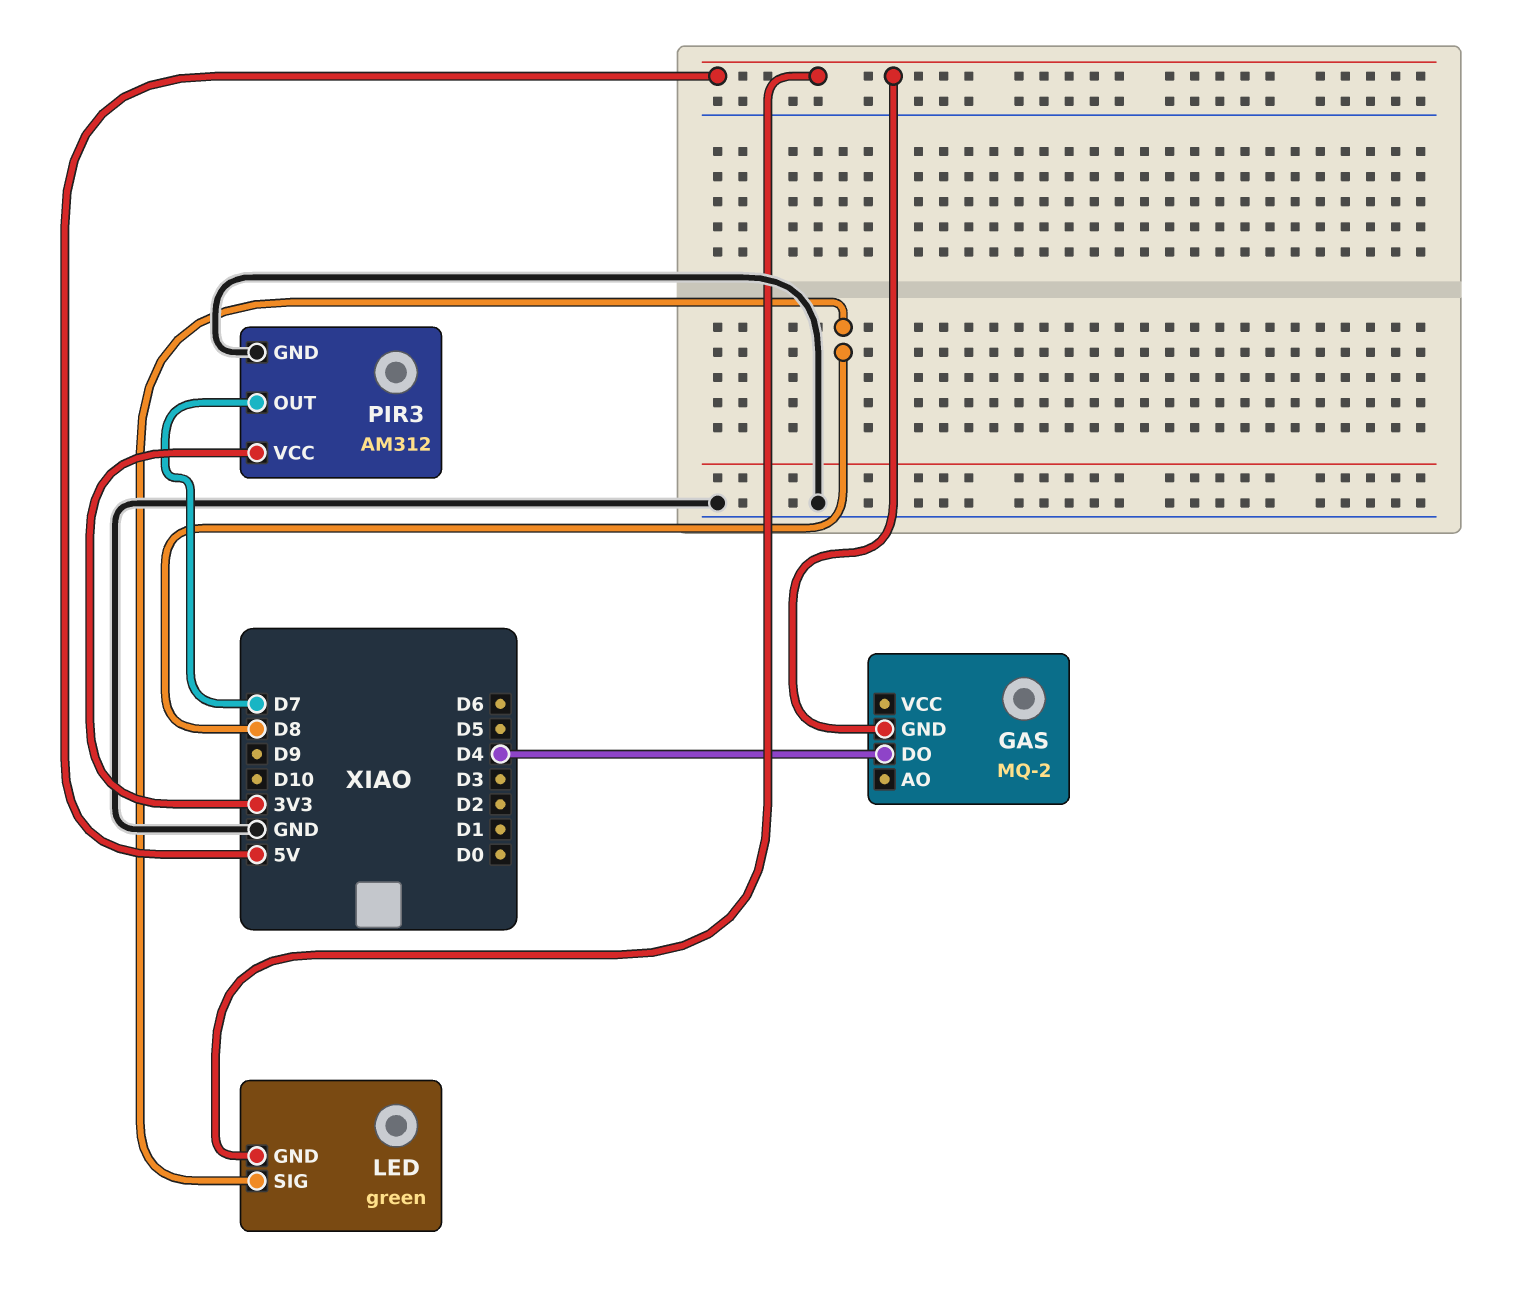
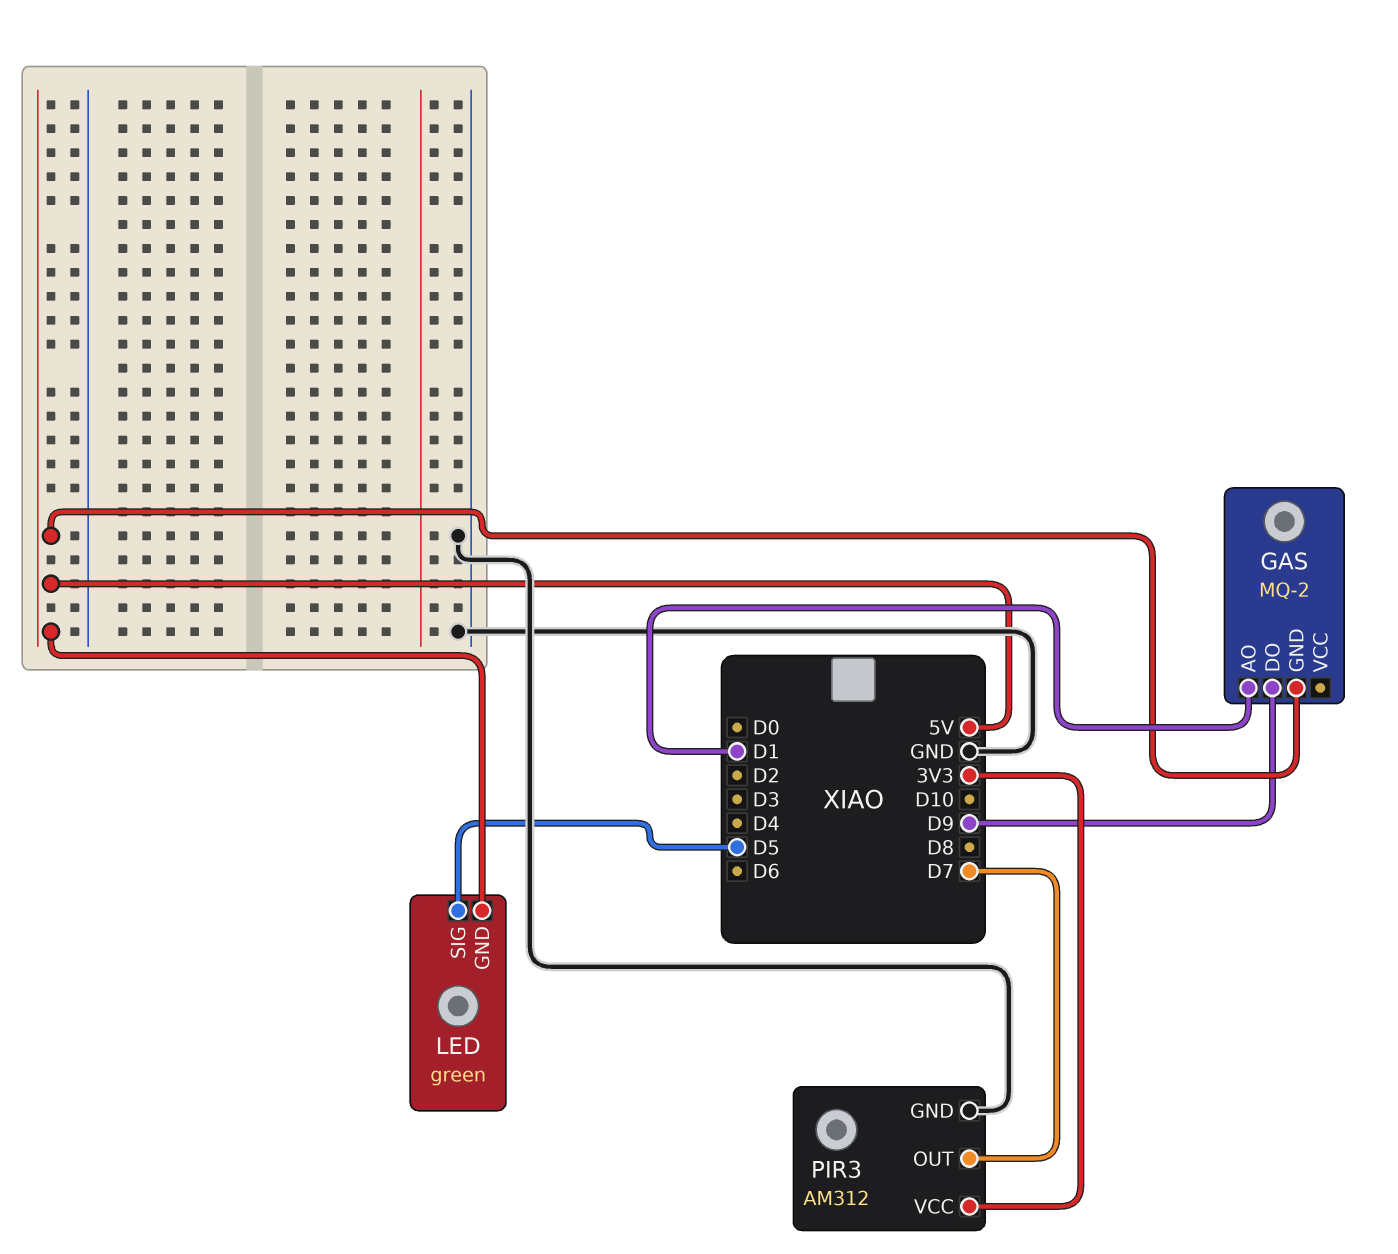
GAS pin AO: none -> D1
GAS pin DO: D4 -> D9
LED pin SIG: D8 -> D5

